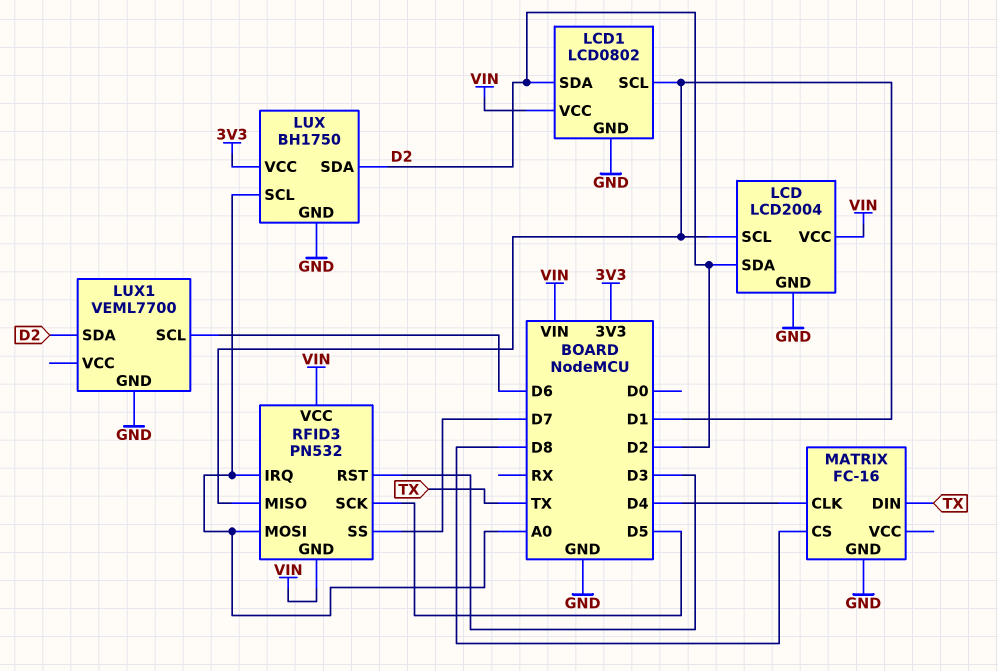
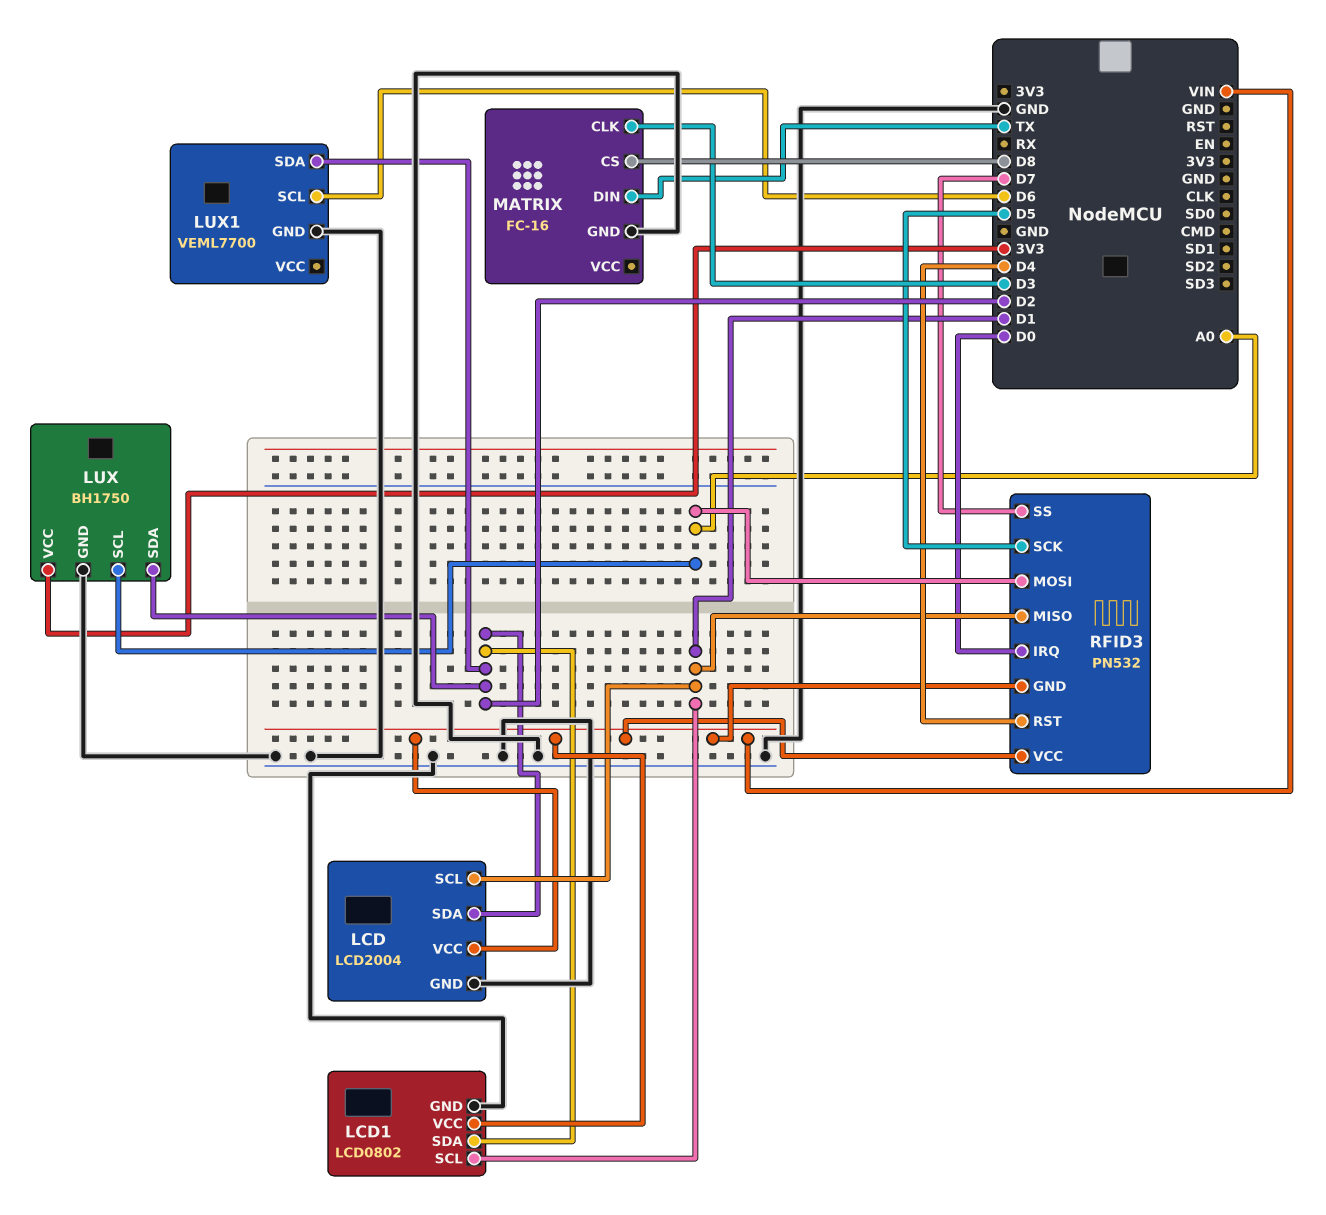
MATRIX pin CLK: D4 -> D3
RFID3 pin IRQ: A0 -> D0
RFID3 pin RST: D3 -> D4

